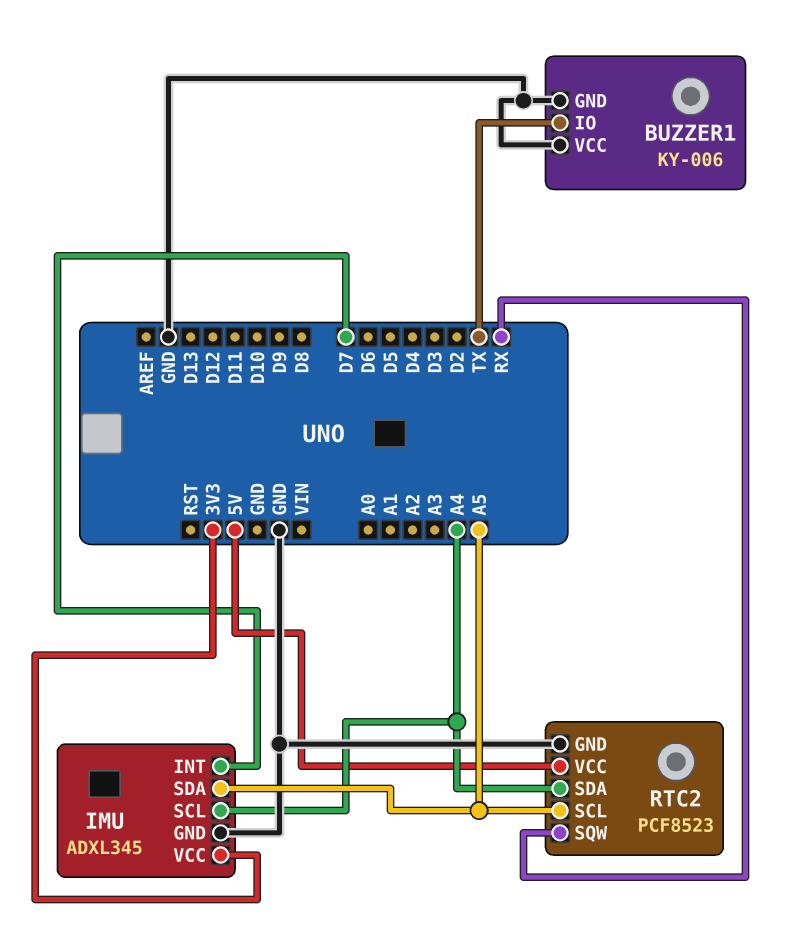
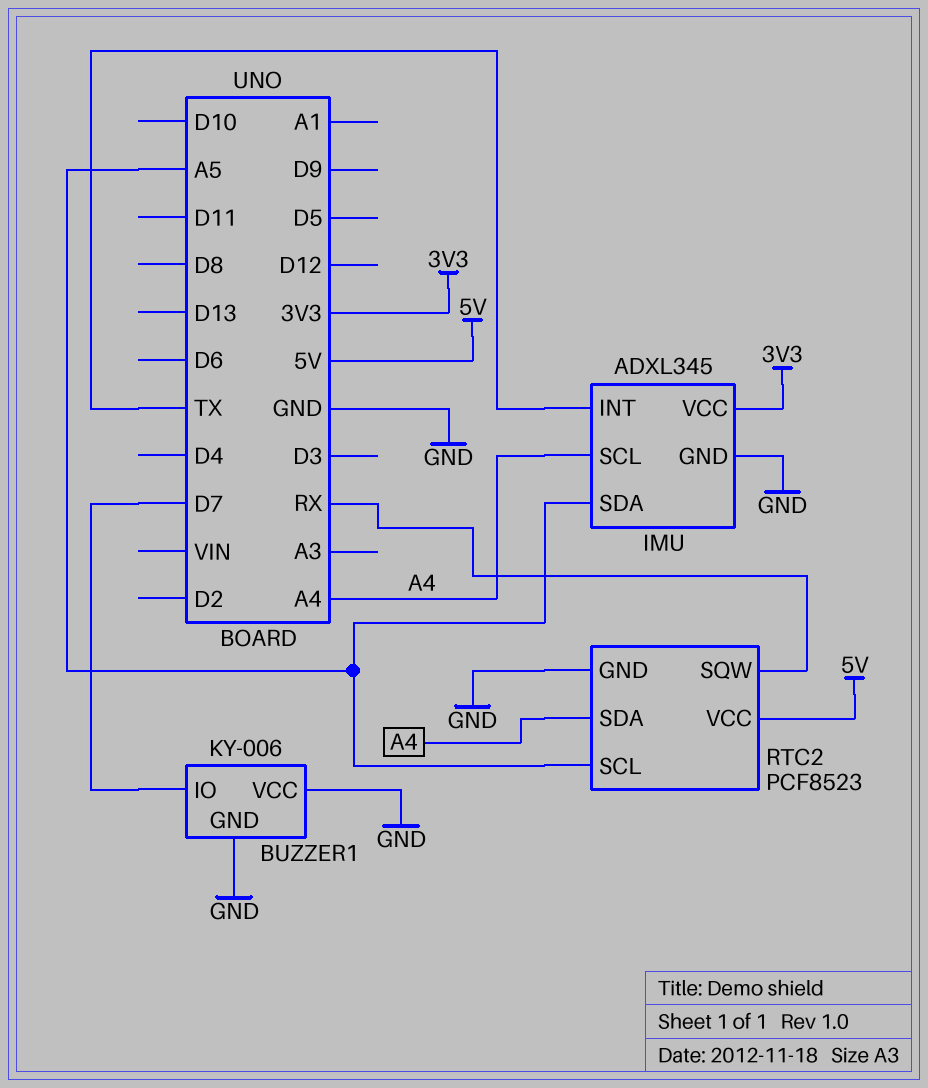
BUZZER1 pin IO: TX -> D7
IMU pin INT: D7 -> TX

